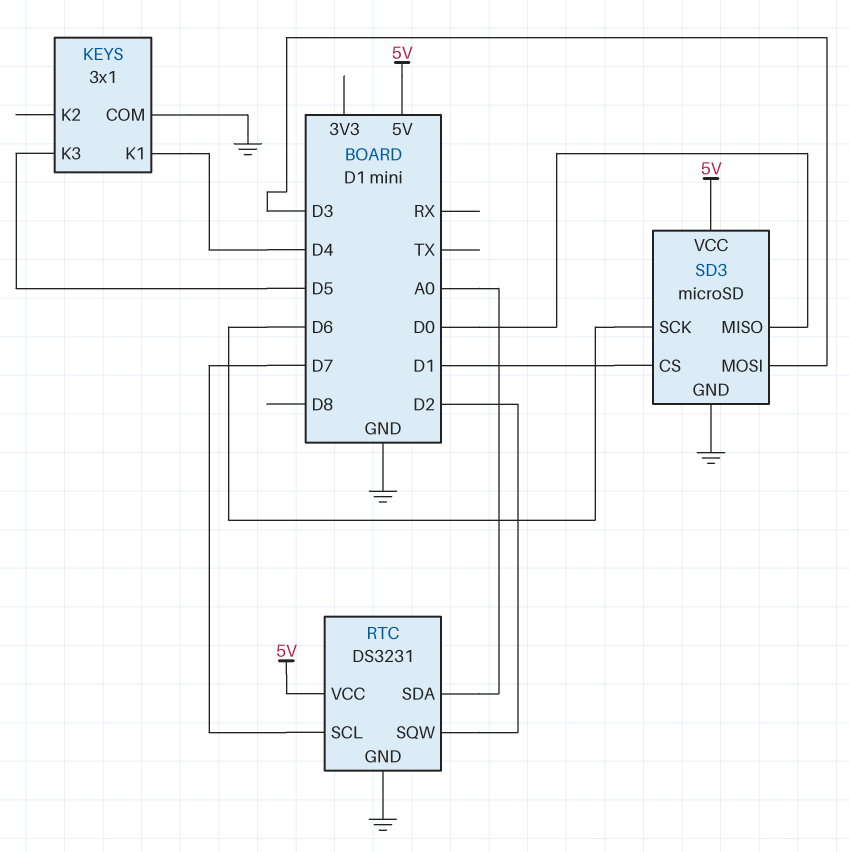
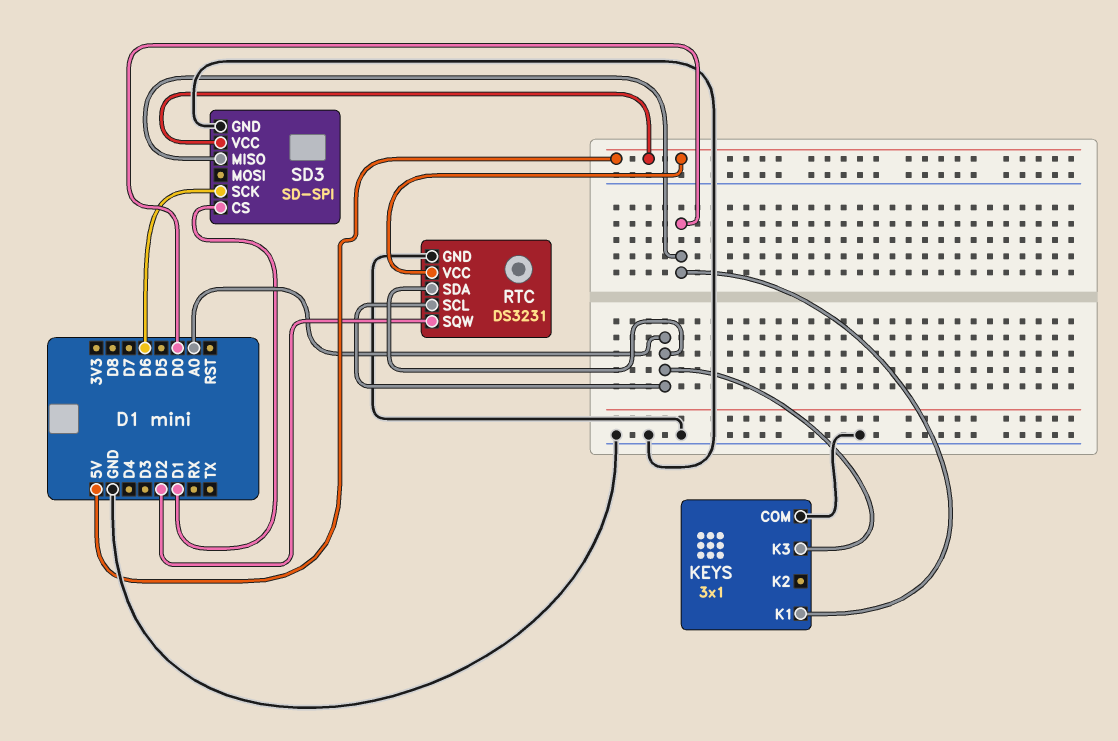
KEYS pin K1: D4 -> D0
KEYS pin K3: D5 -> A0
RTC pin SCL: D7 -> A0
SD3: microSD -> SD-SPI
SD3 pin MOSI: D3 -> none

